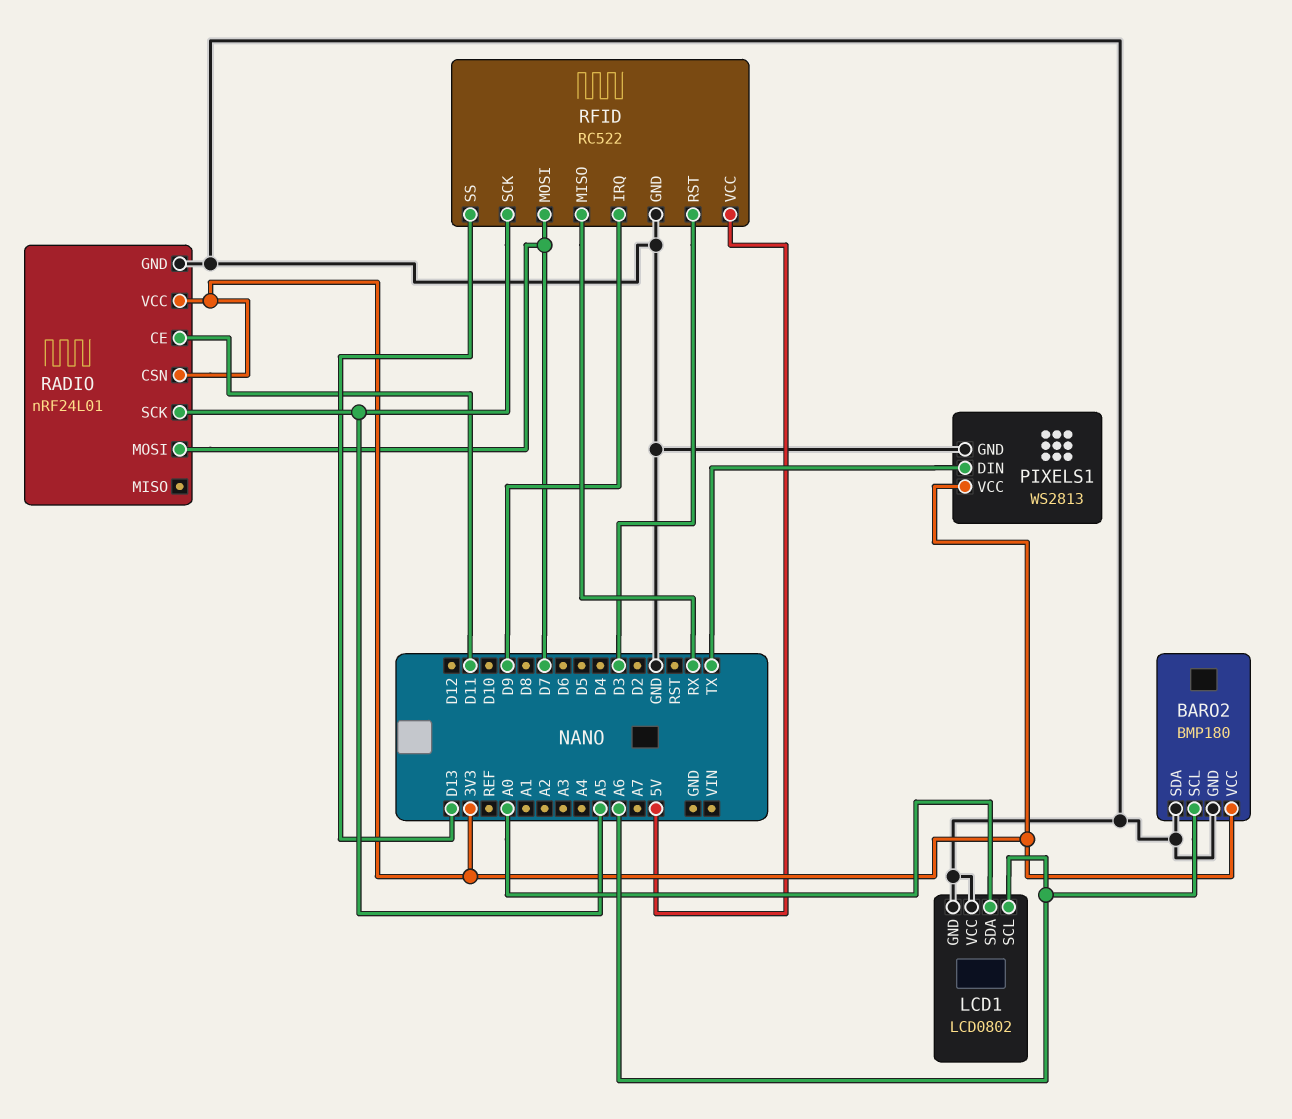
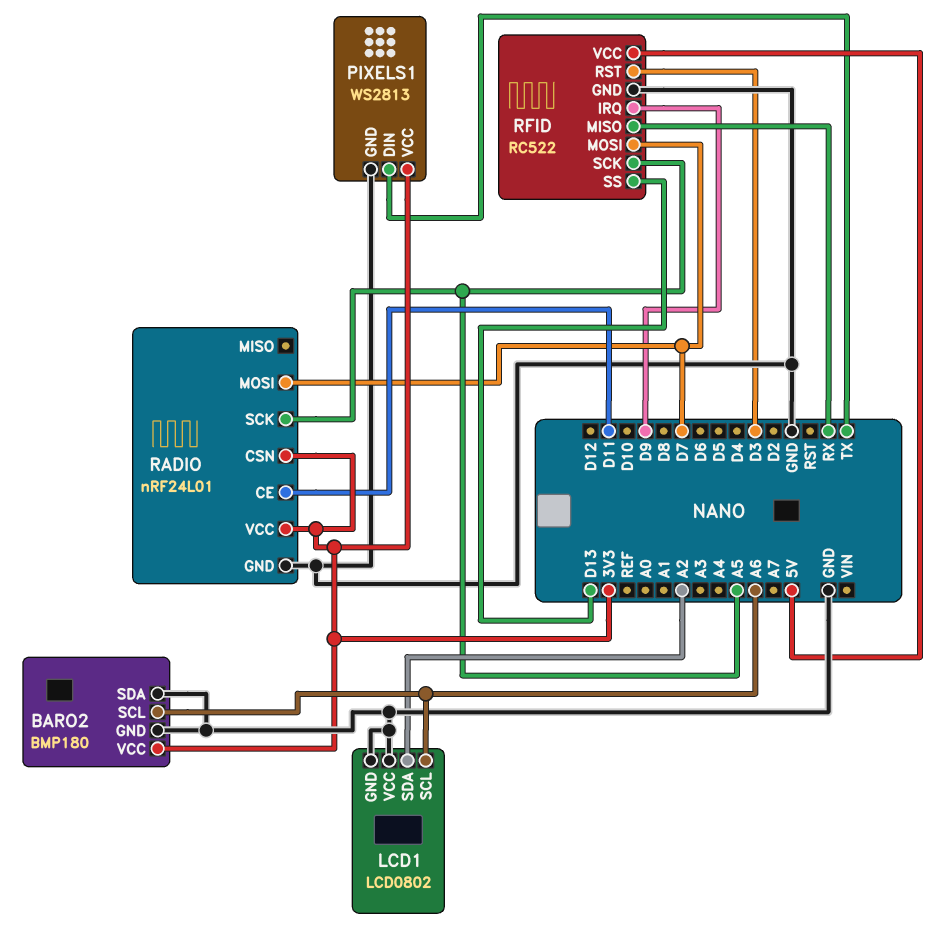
LCD1 pin SDA: A0 -> A2

